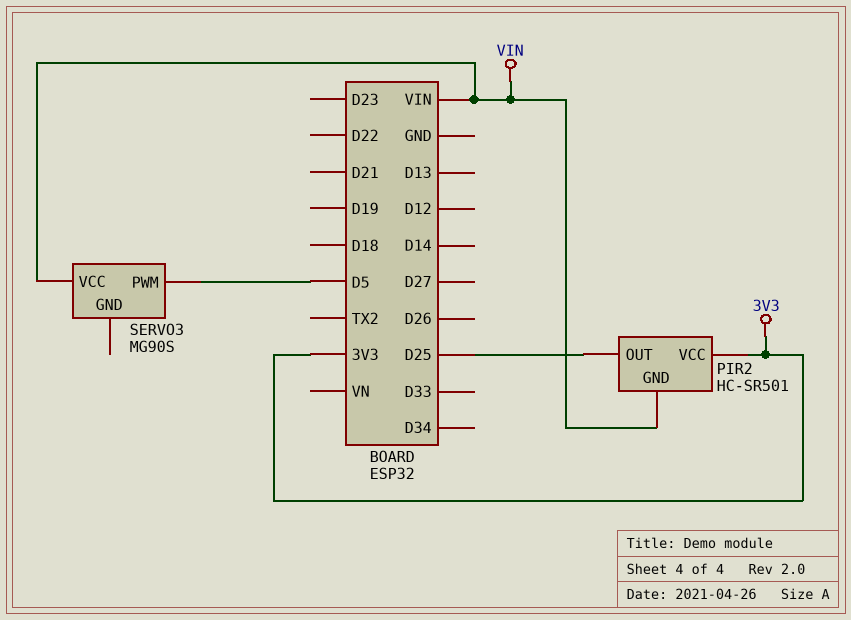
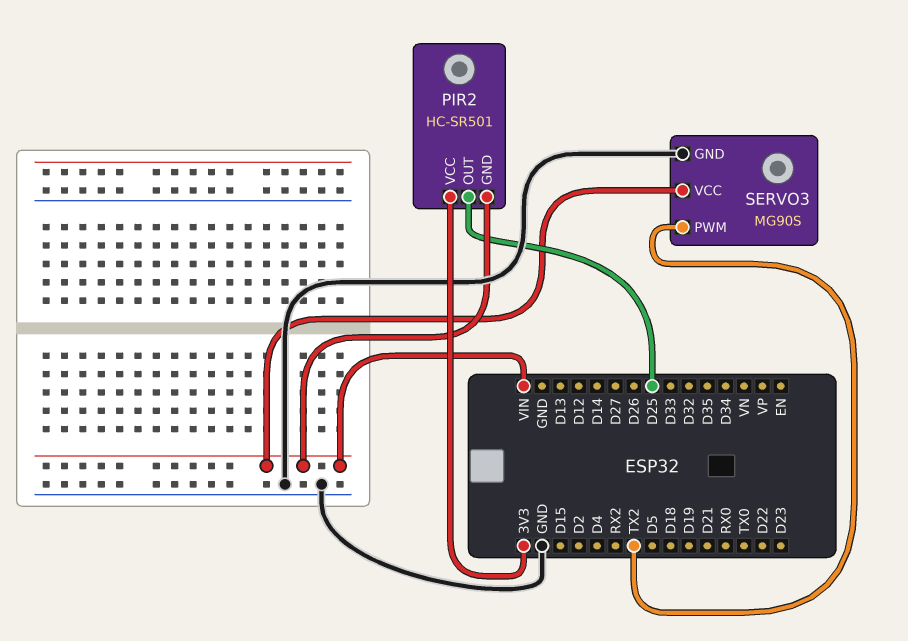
SERVO3 pin GND: none -> GND
SERVO3 pin PWM: D5 -> TX2

